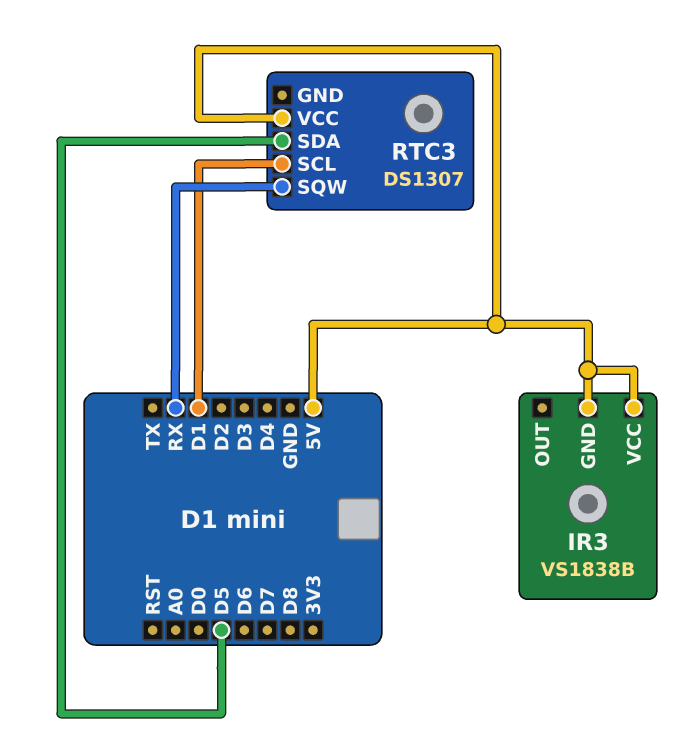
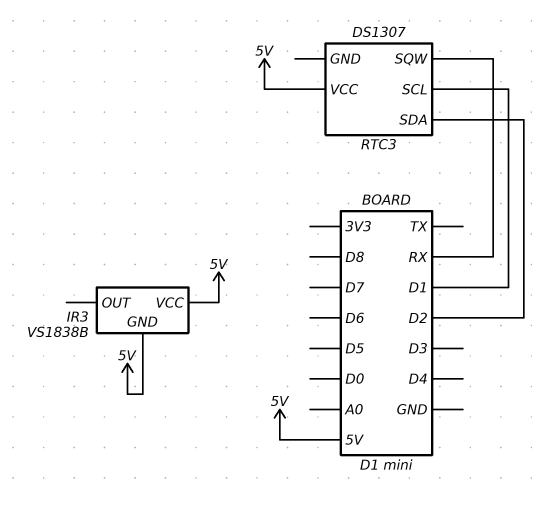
RTC3 pin SDA: D5 -> D2

